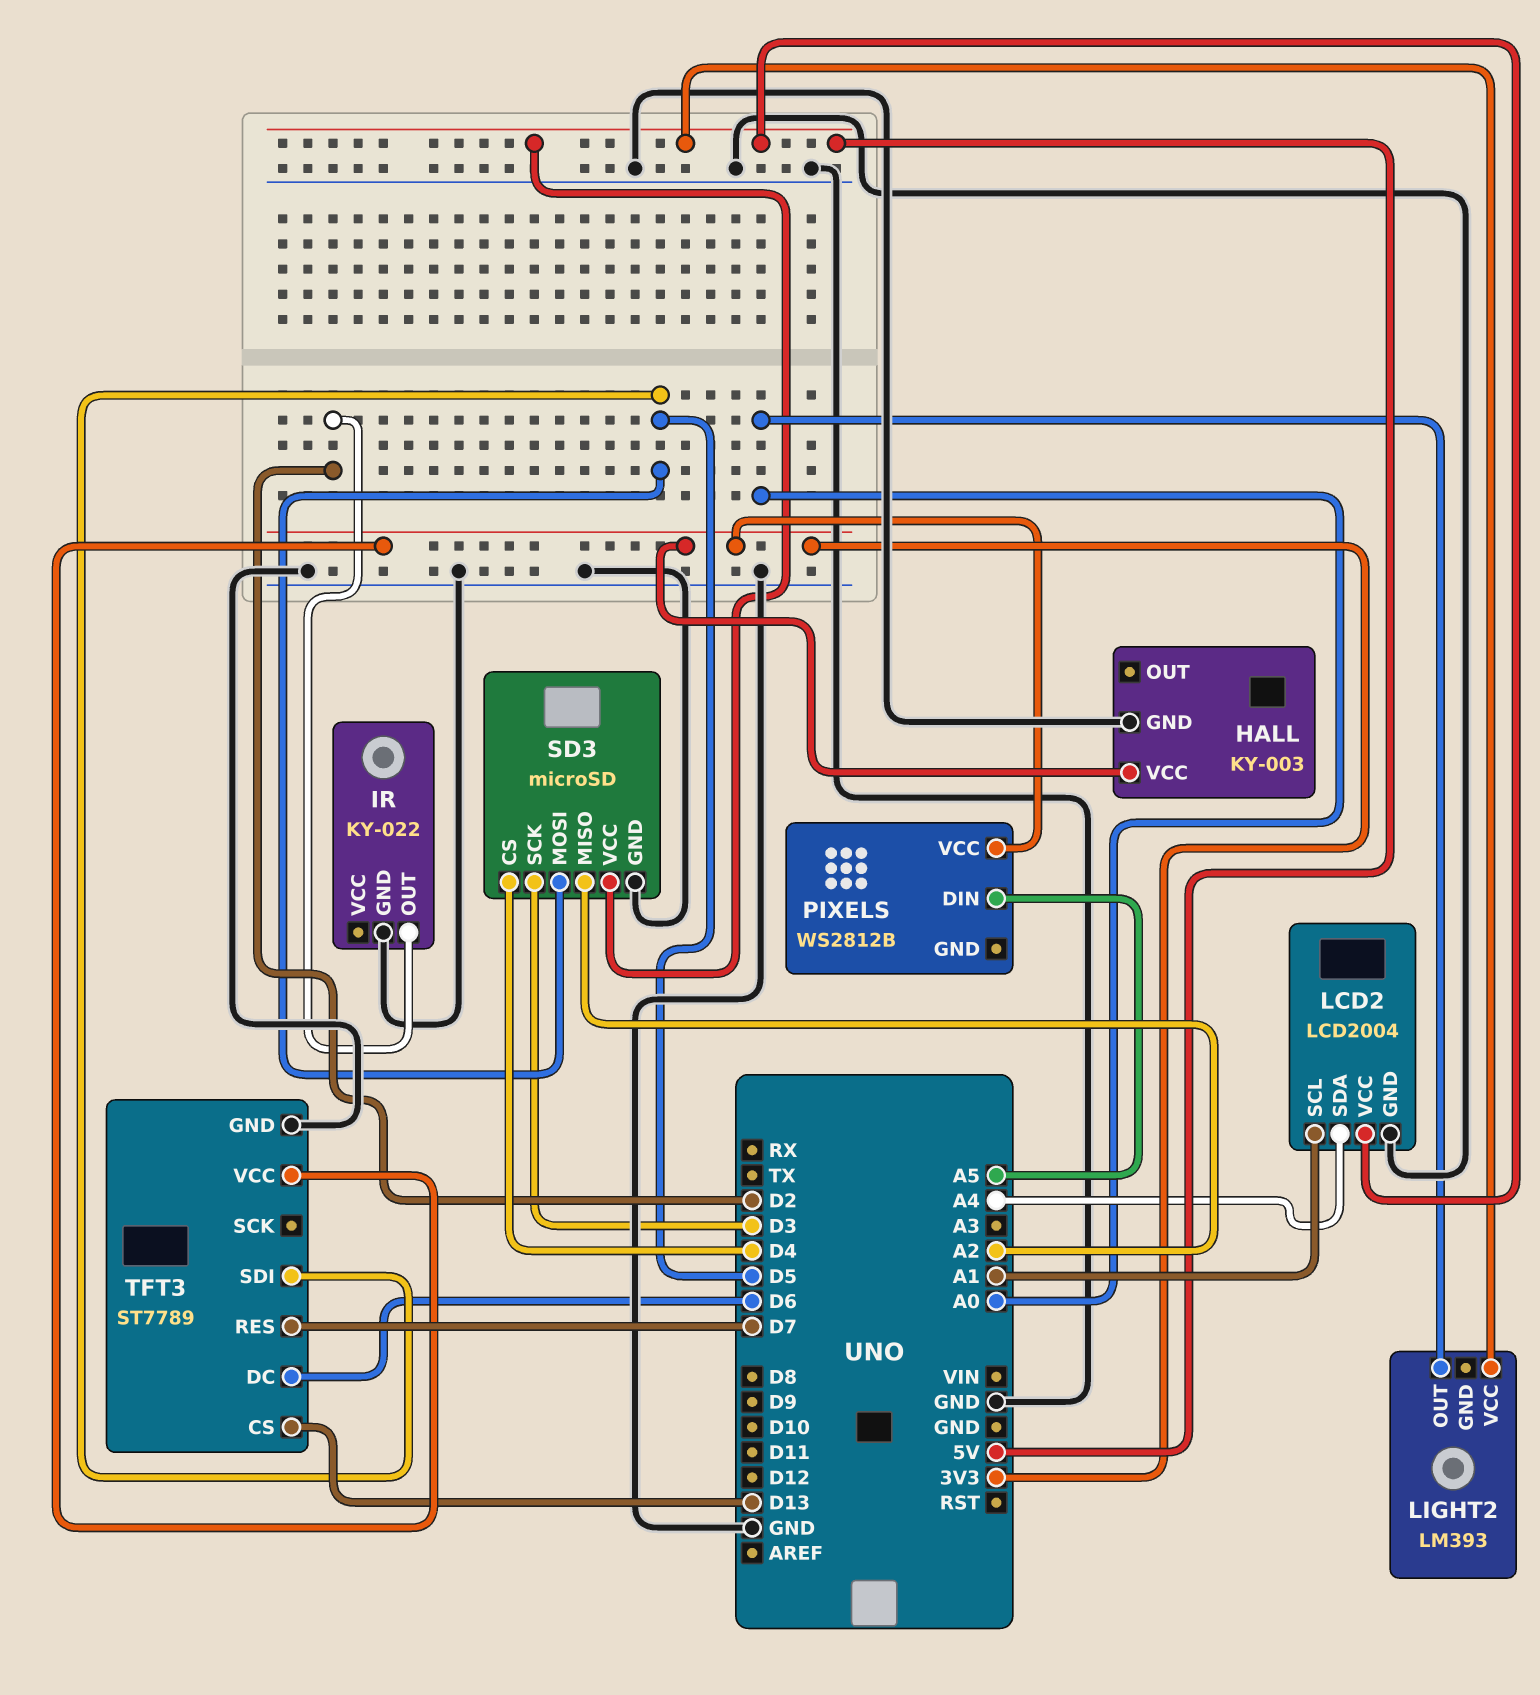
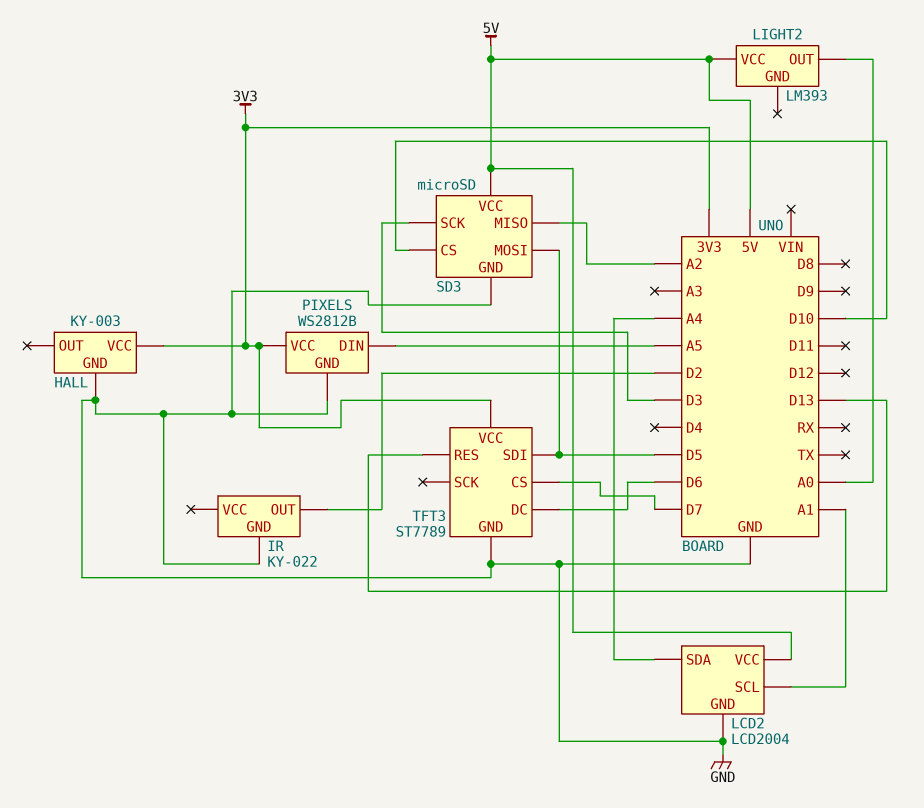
PIXELS pin GND: none -> GND
SD3 pin CS: D4 -> D10
TFT3 pin CS: D13 -> D7
TFT3 pin RES: D7 -> D13

